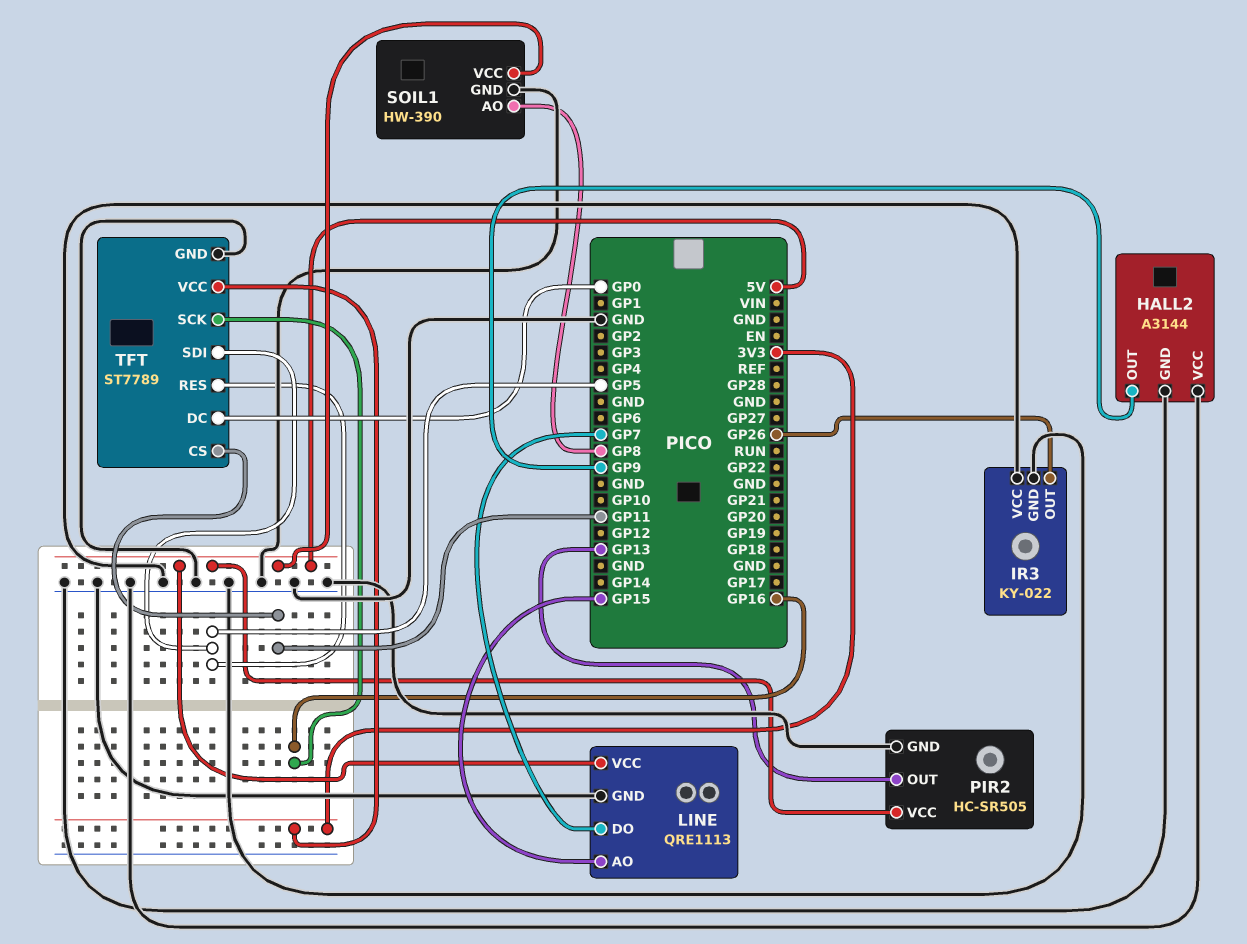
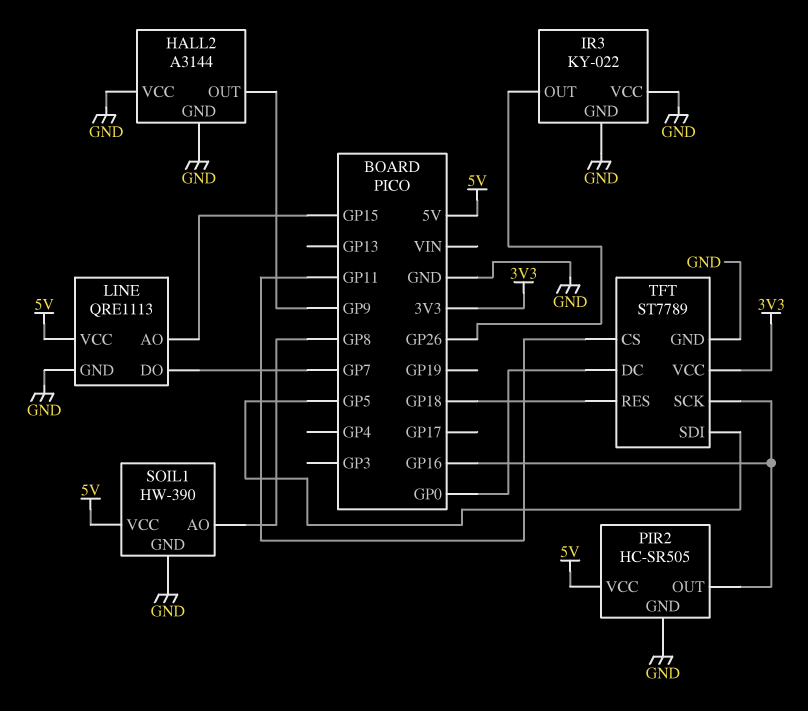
PIR2 pin OUT: GP13 -> GP16
TFT pin RES: GP5 -> GP18

